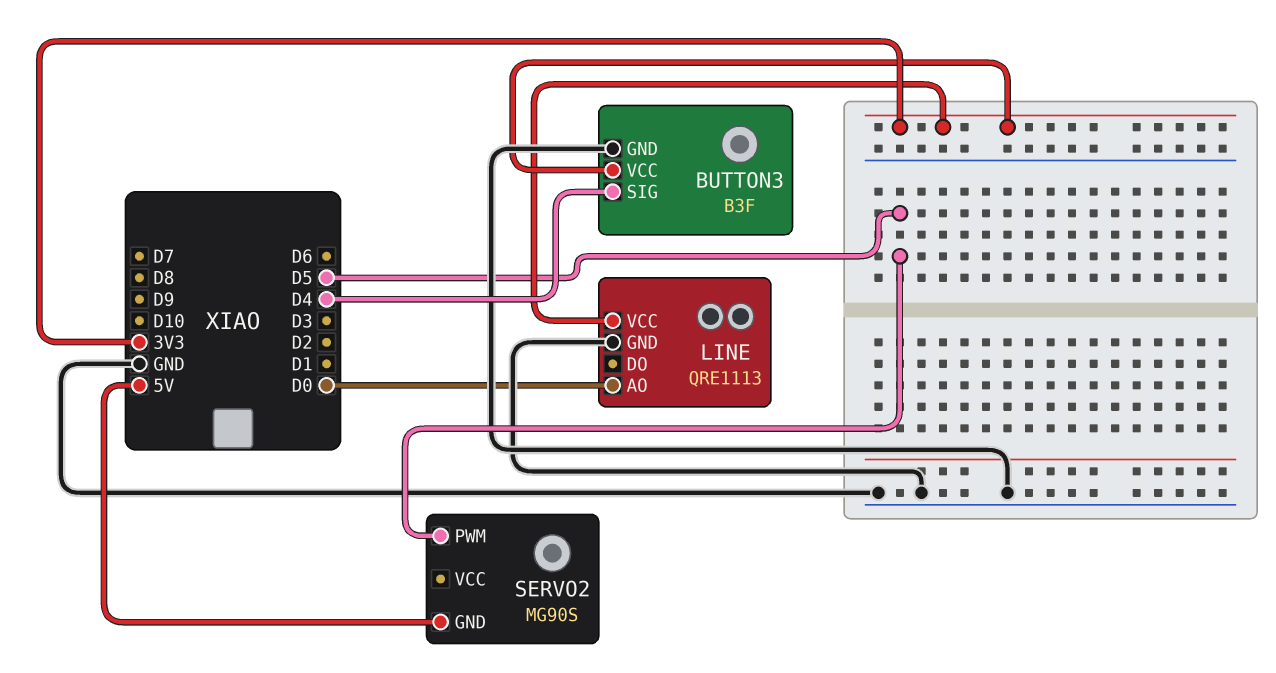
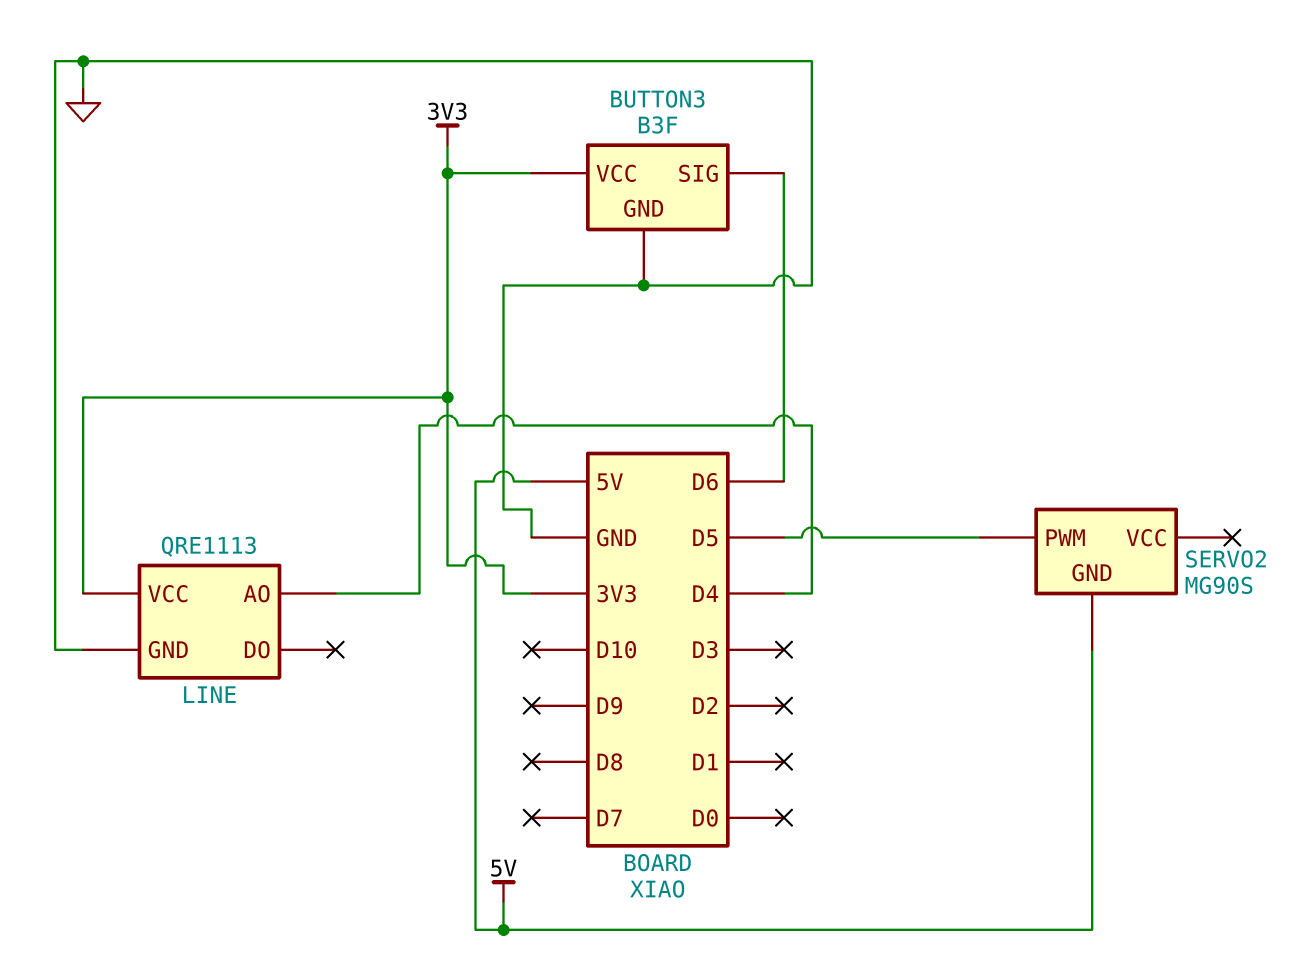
BUTTON3 pin SIG: D4 -> D6
LINE pin AO: D0 -> D4

